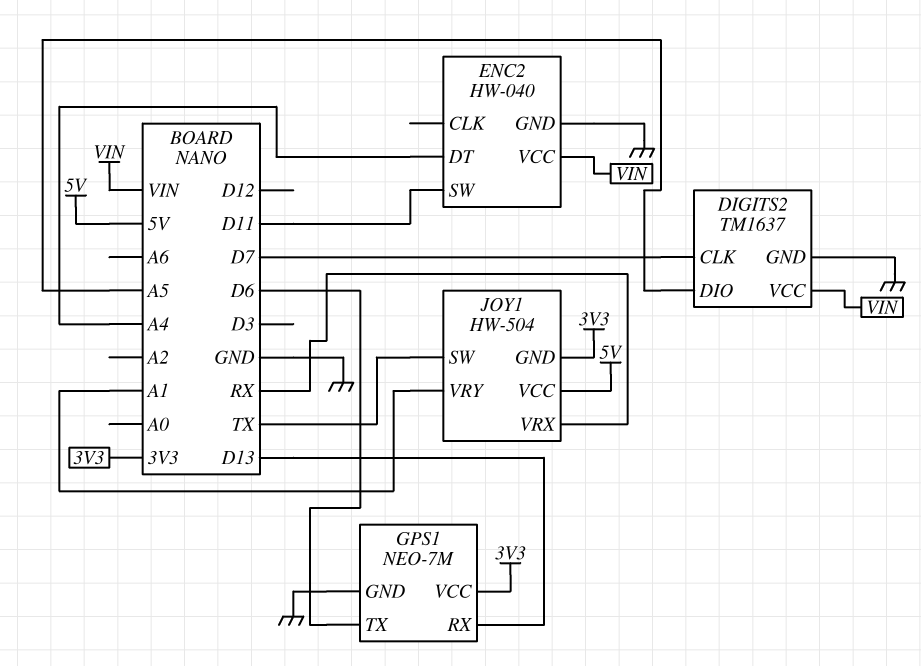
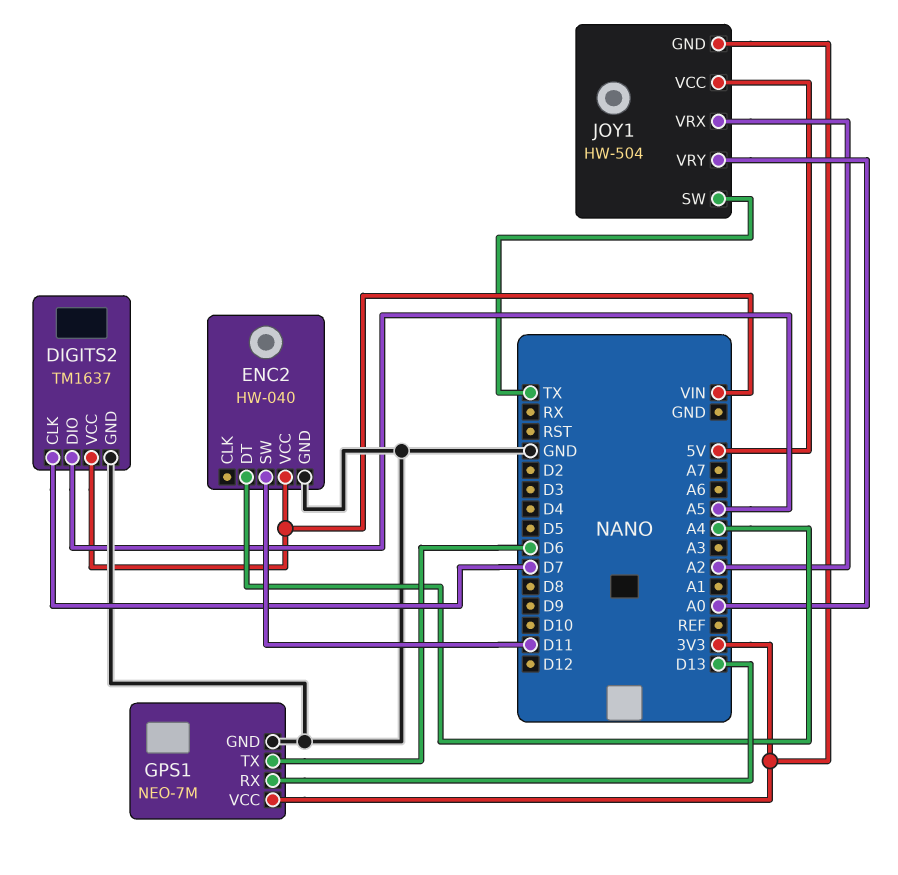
JOY1 pin VRX: RX -> A2
JOY1 pin VRY: A1 -> A0

